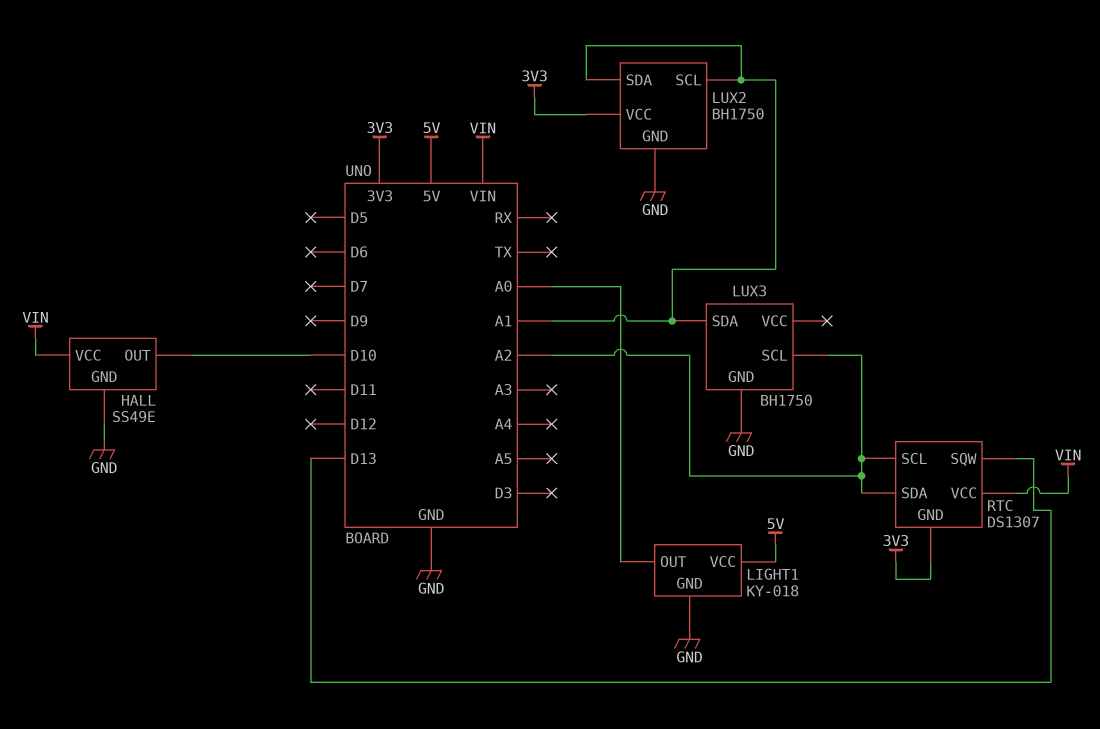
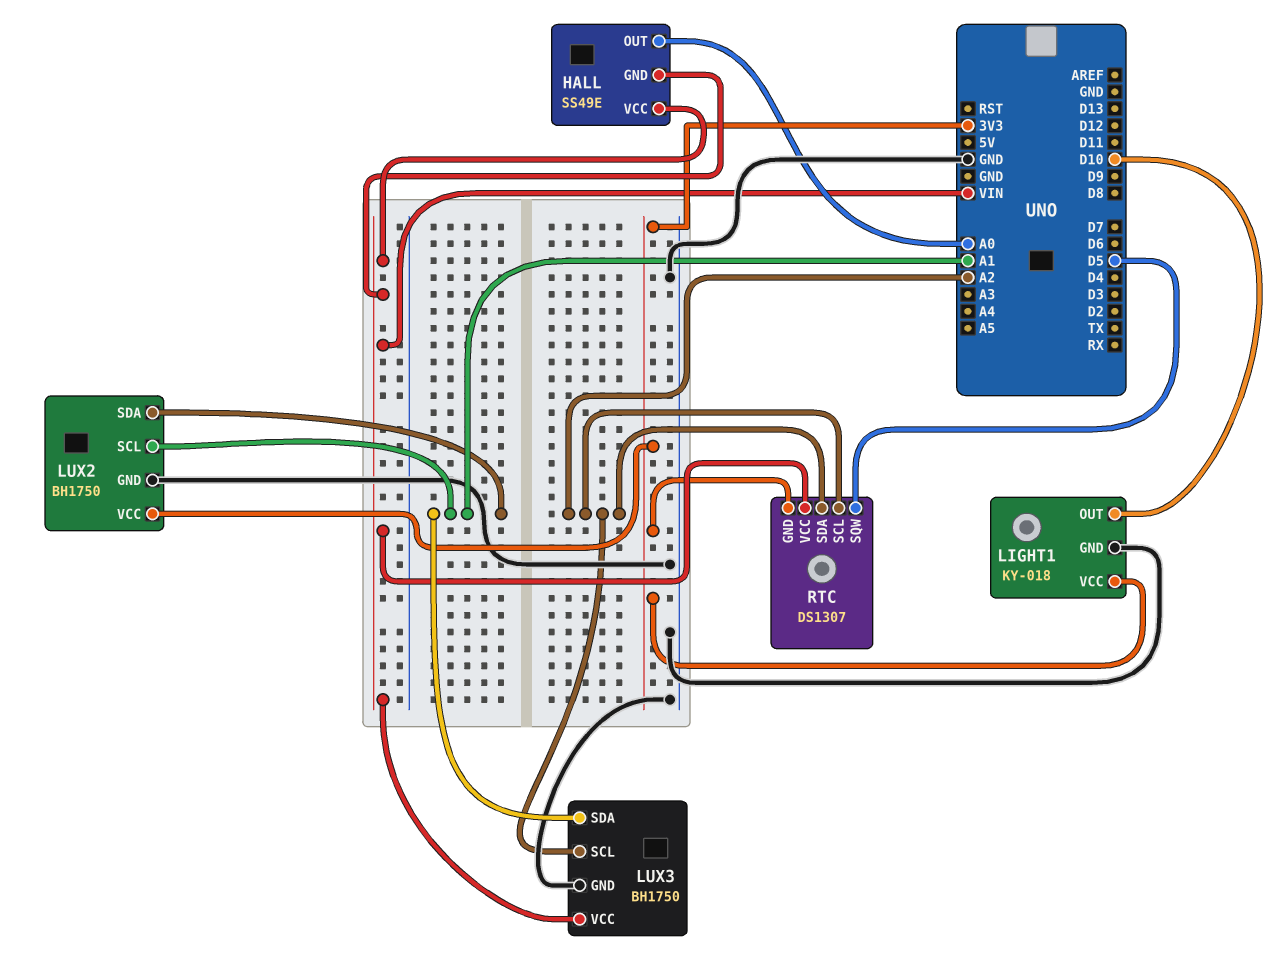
HALL pin GND: GND -> VIN
HALL pin OUT: D10 -> A0
LIGHT1 pin OUT: A0 -> D10
LIGHT1 pin VCC: 5V -> 3V3
LUX3 pin VCC: none -> VIN
RTC pin SQW: D13 -> D5

